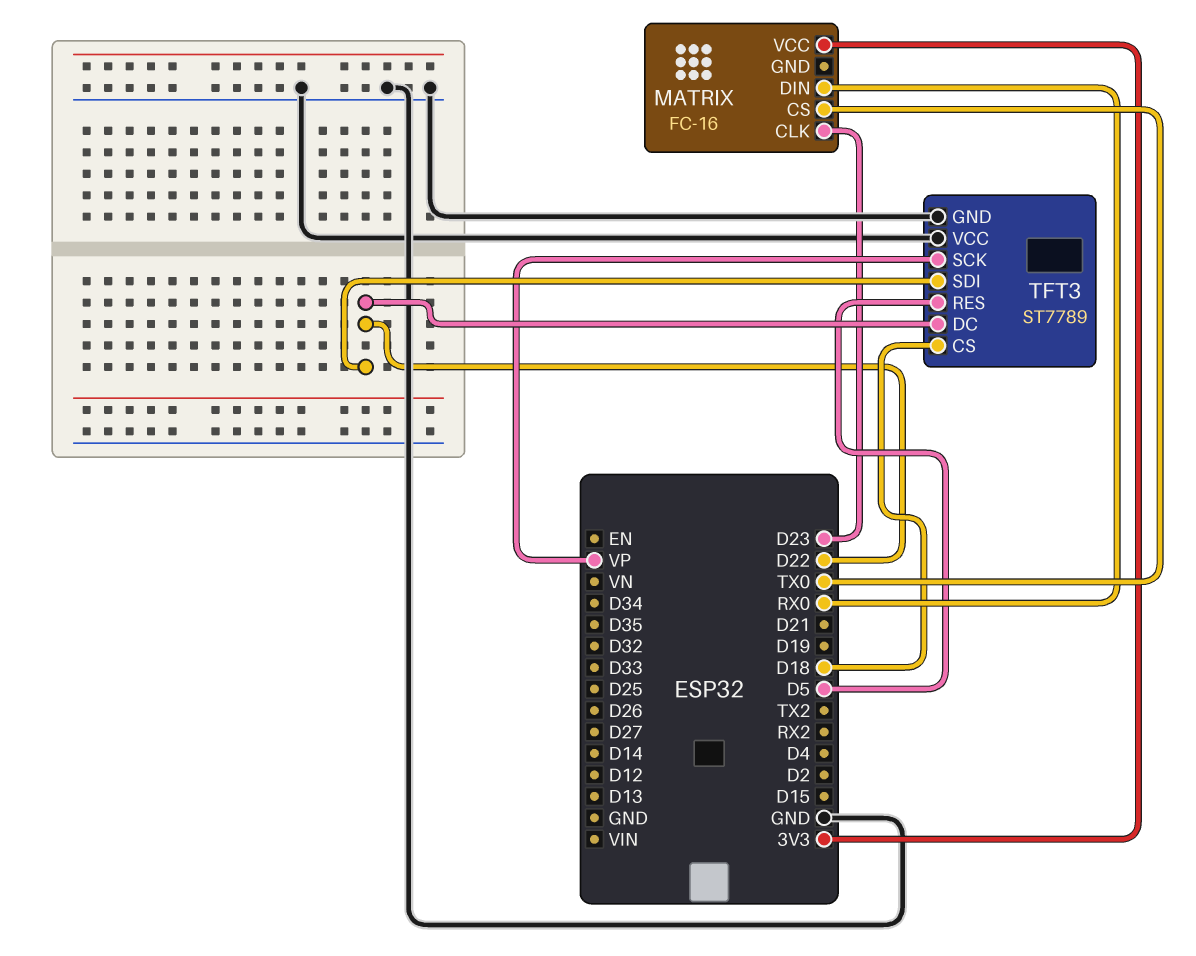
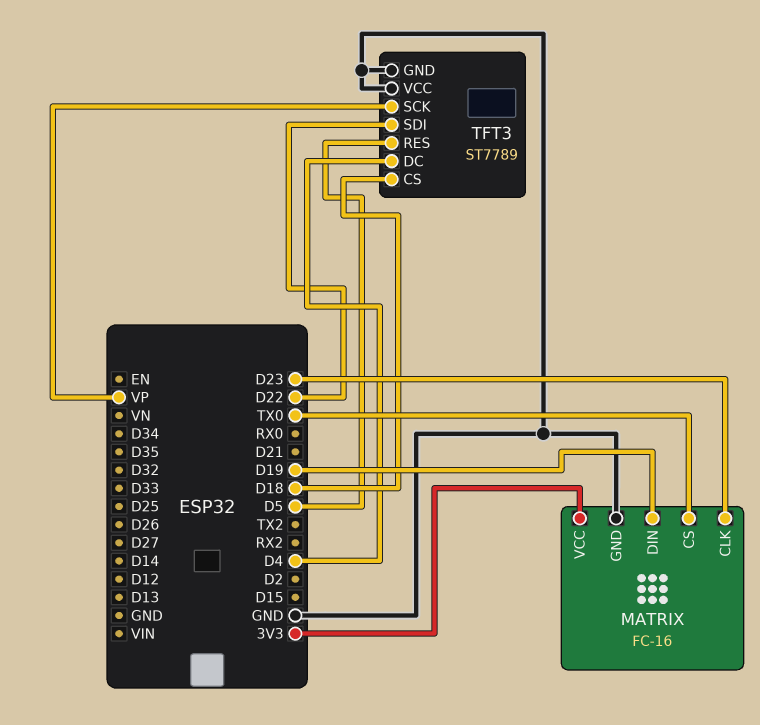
MATRIX pin DIN: RX0 -> D19
MATRIX pin GND: none -> GND
TFT3 pin DC: D22 -> D4

